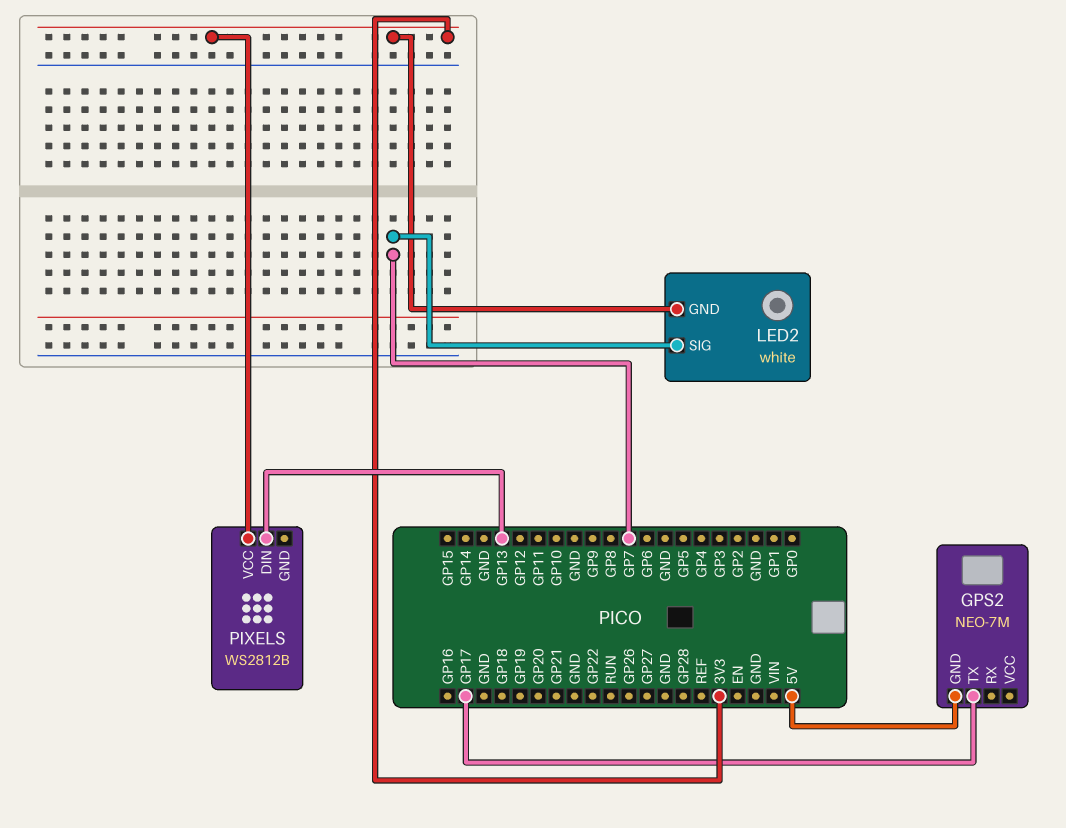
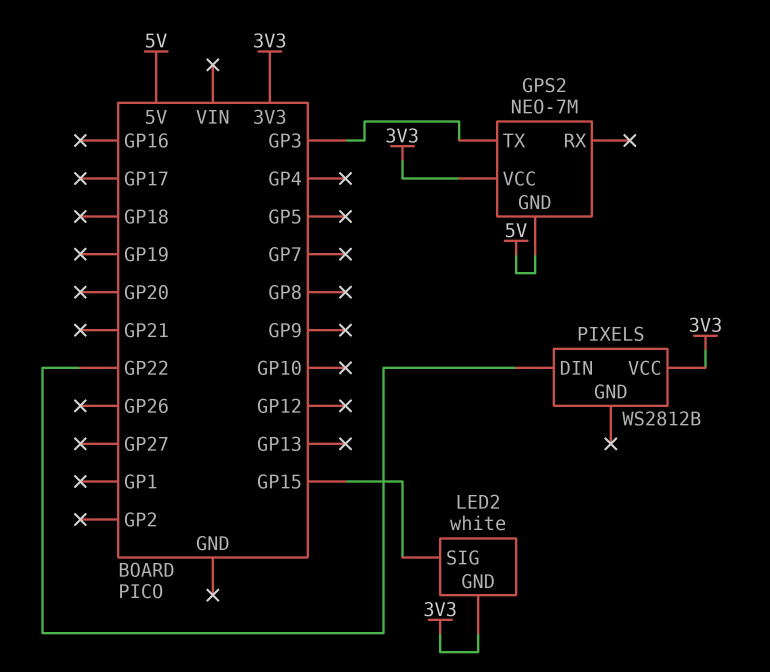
GPS2 pin TX: GP17 -> GP3
GPS2 pin VCC: none -> 3V3
LED2 pin SIG: GP7 -> GP15
PIXELS pin DIN: GP13 -> GP22

